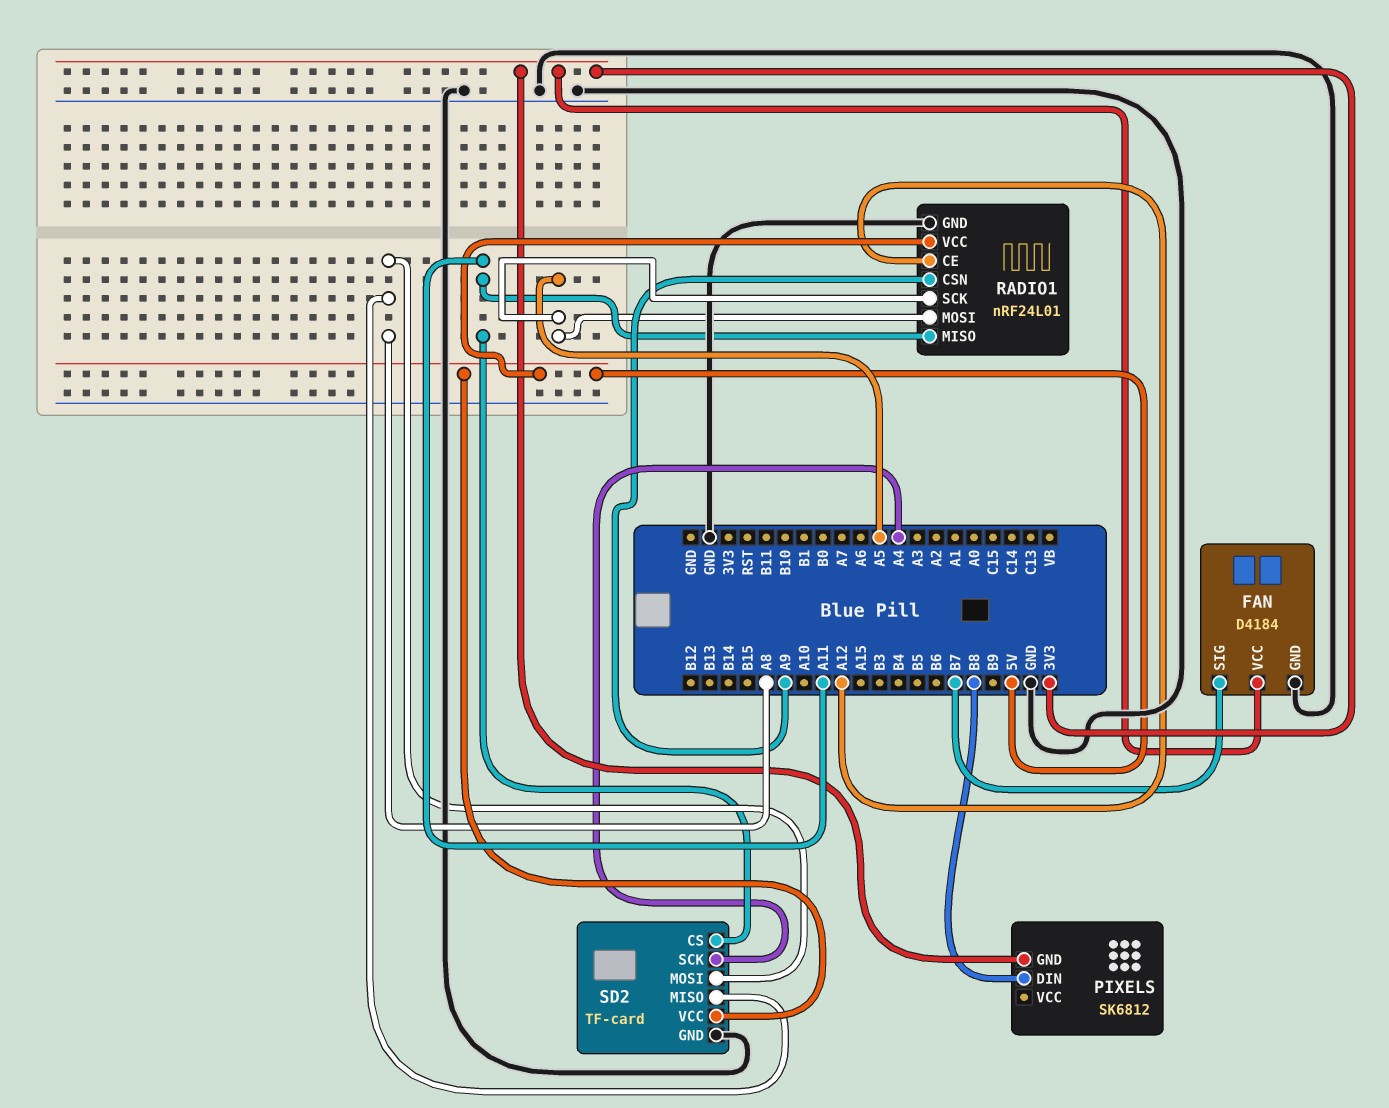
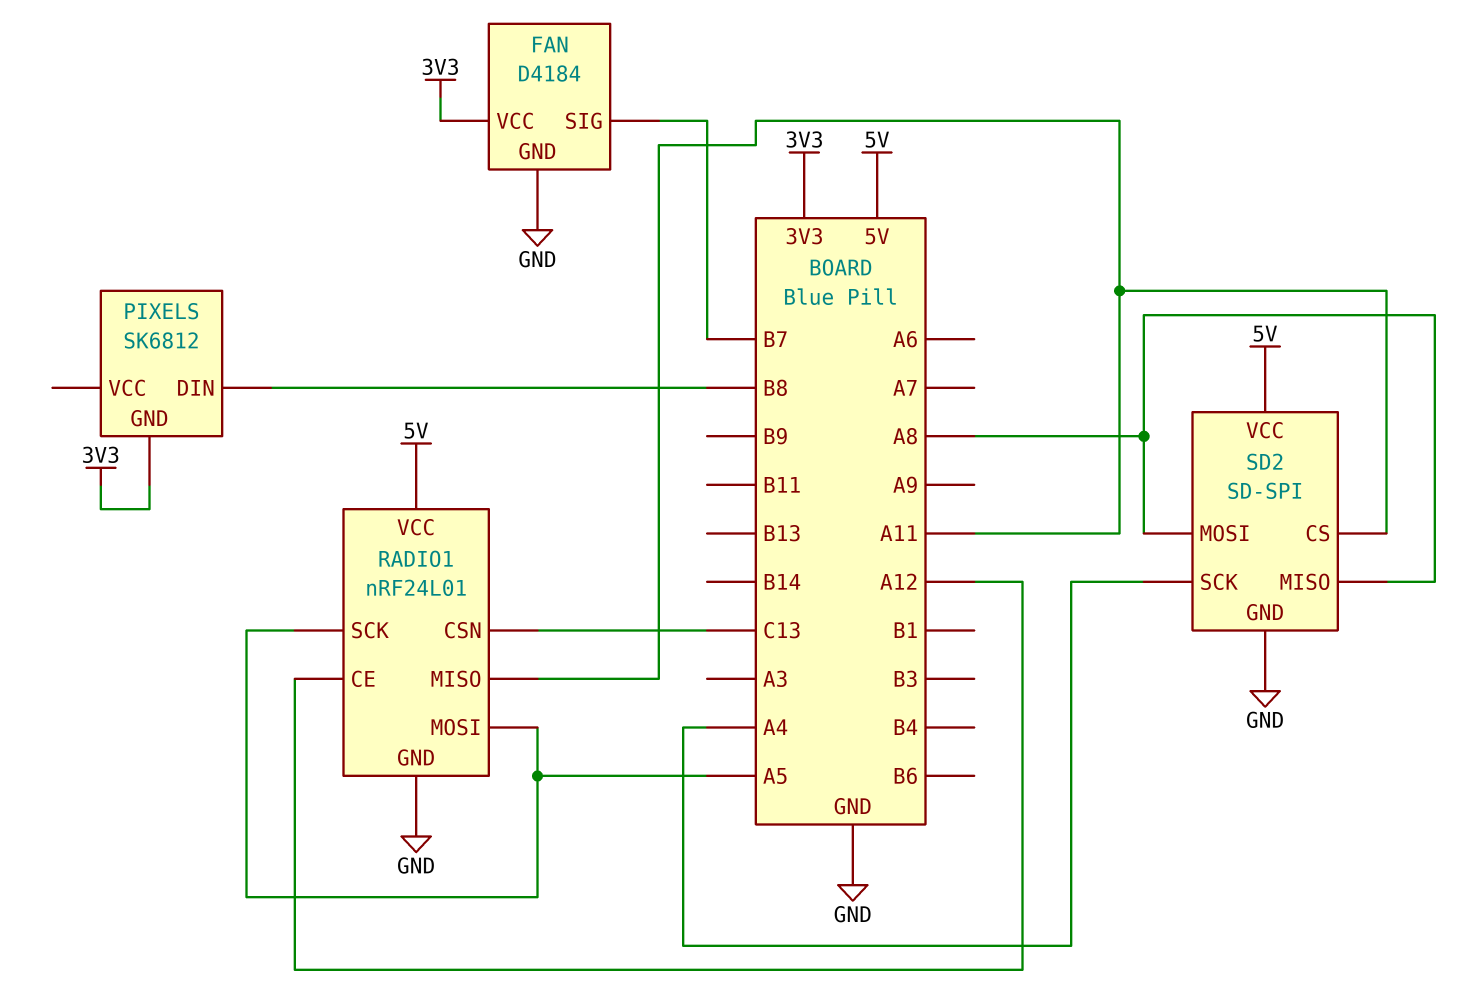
RADIO1 pin CSN: A9 -> C13
SD2: TF-card -> SD-SPI

